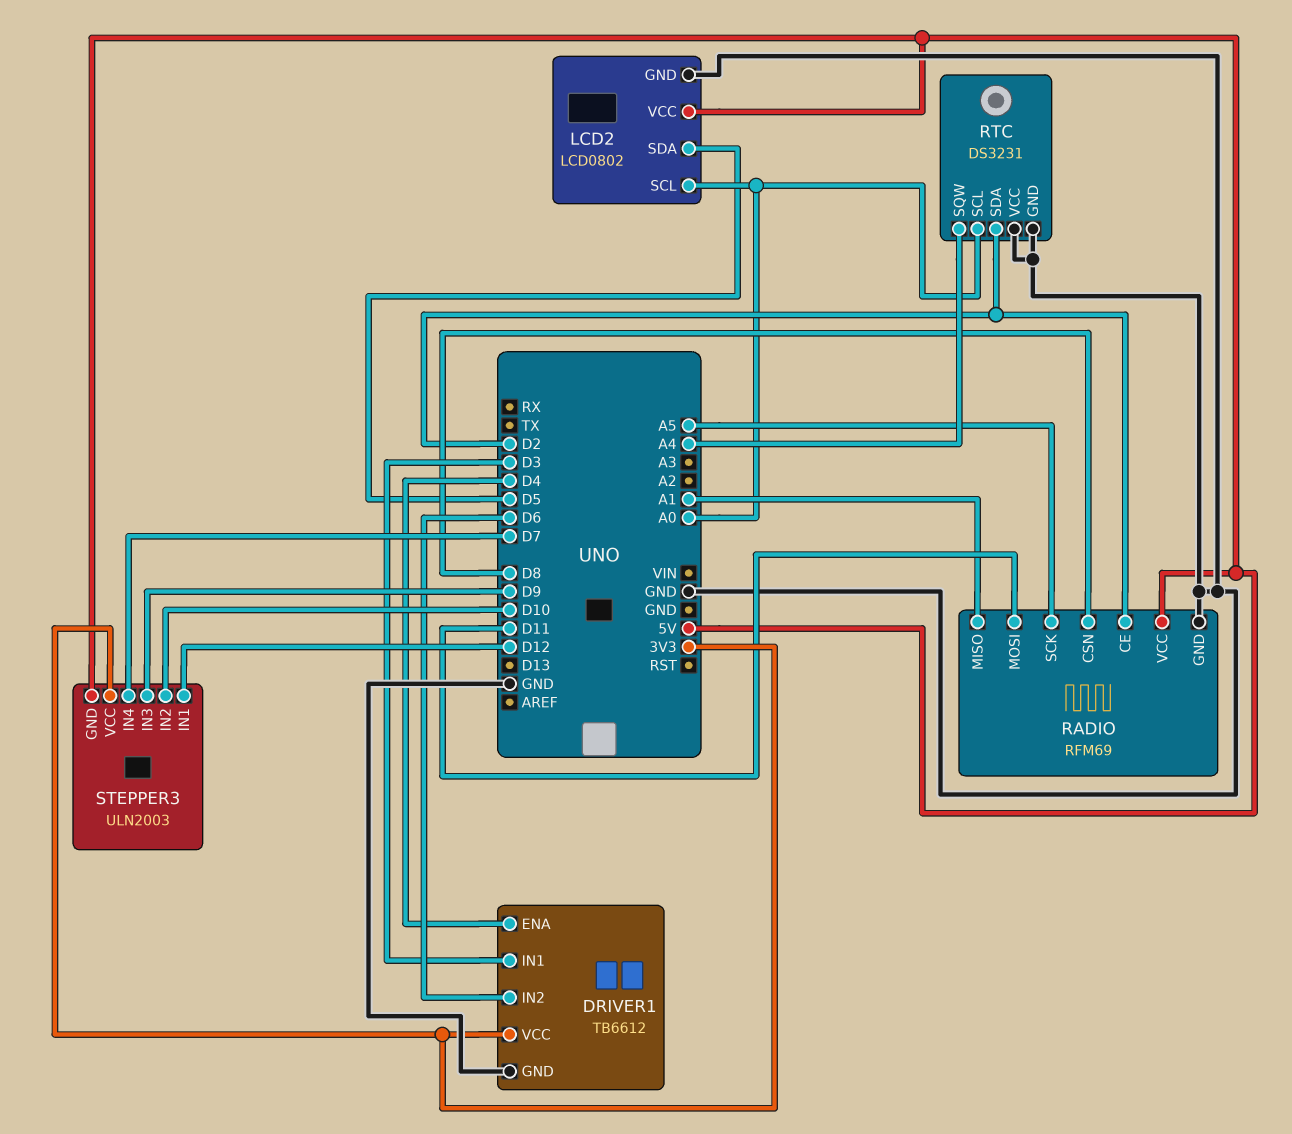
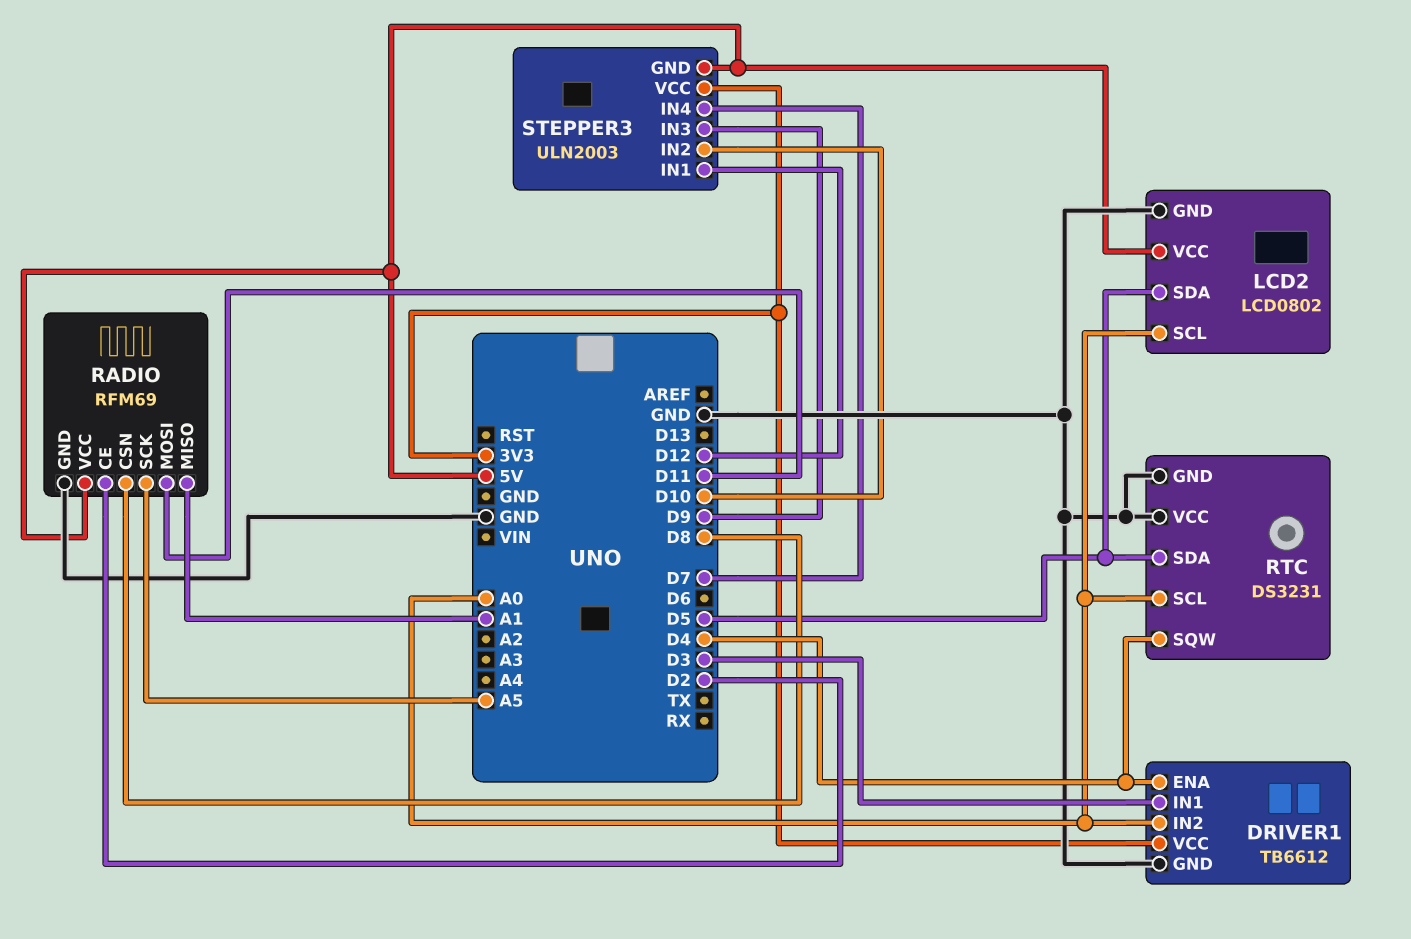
DRIVER1 pin IN2: D6 -> A0
RTC pin SDA: D2 -> D5
RTC pin SQW: A4 -> D4

